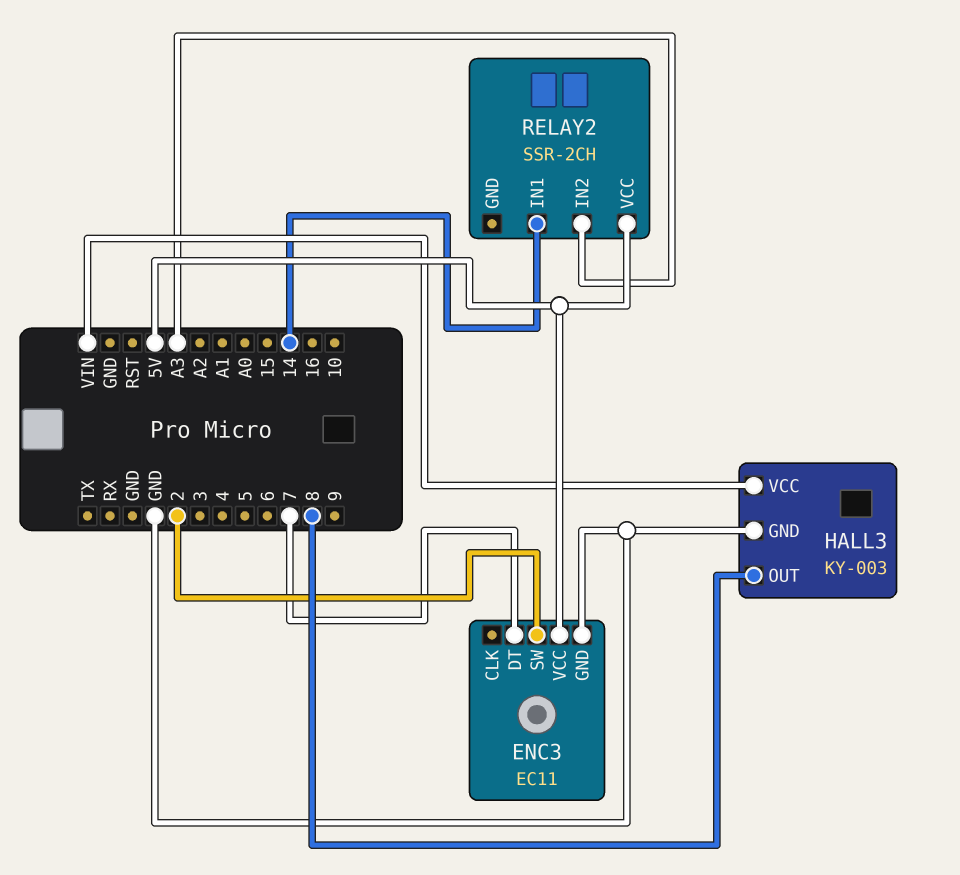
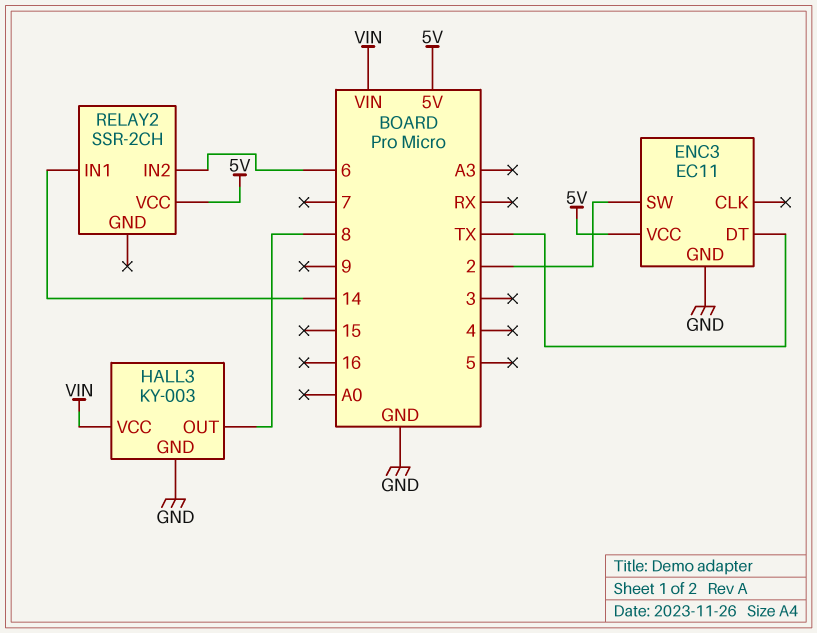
ENC3 pin DT: 7 -> TX
RELAY2 pin IN2: A3 -> 6

